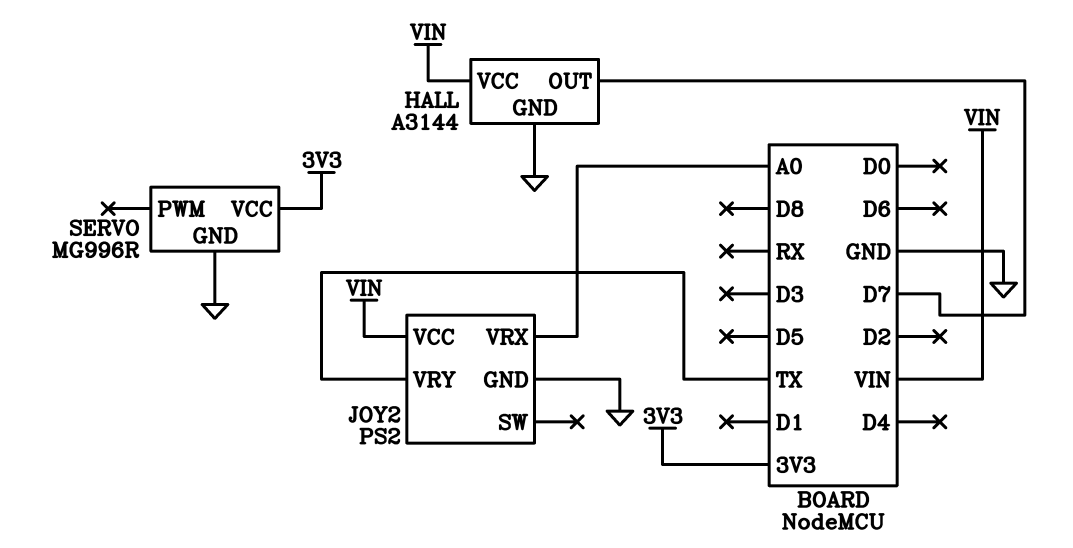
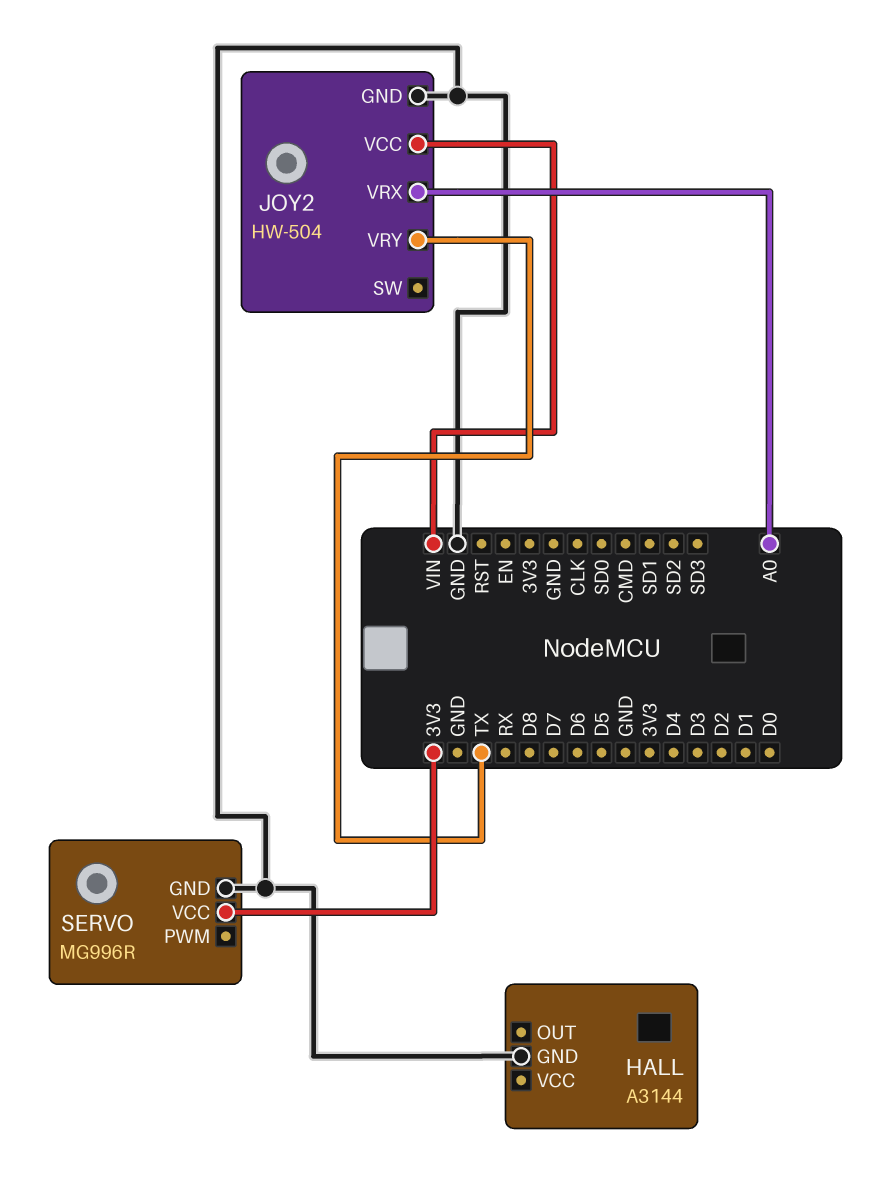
HALL pin OUT: D7 -> none
HALL pin VCC: VIN -> none
JOY2: PS2 -> HW-504

